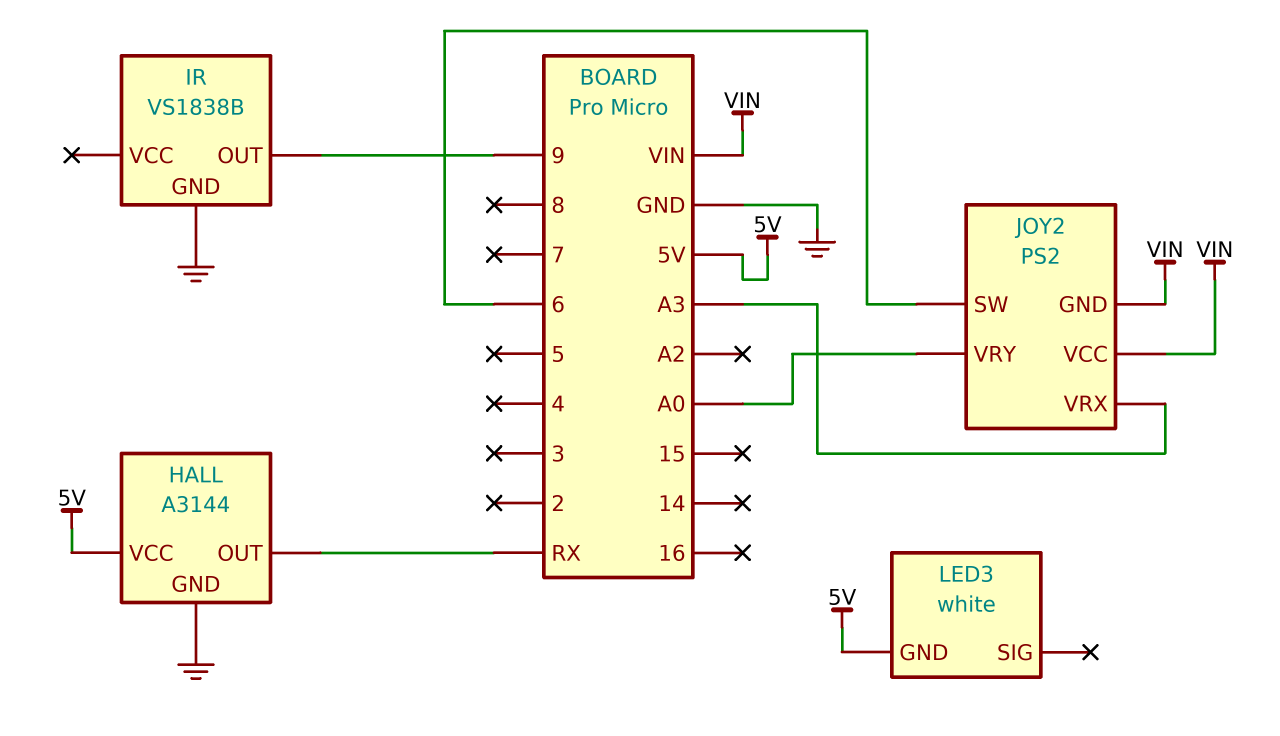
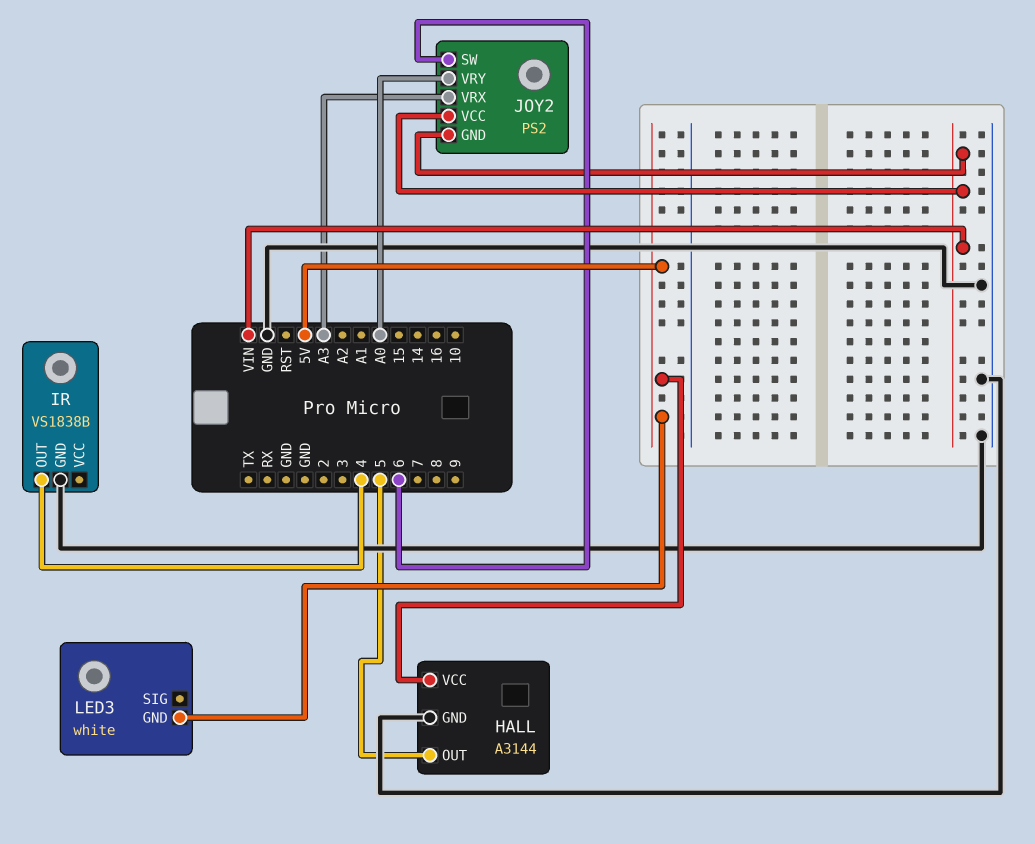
HALL pin OUT: RX -> 5
IR pin OUT: 9 -> 4

